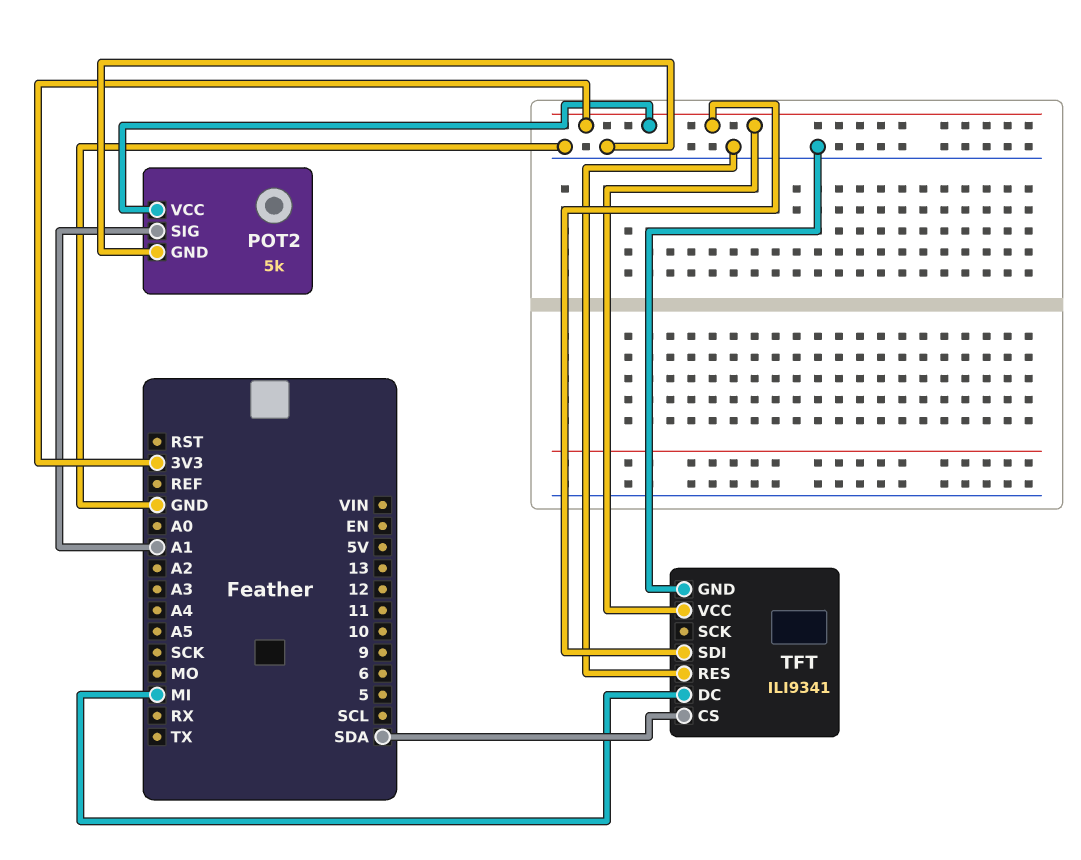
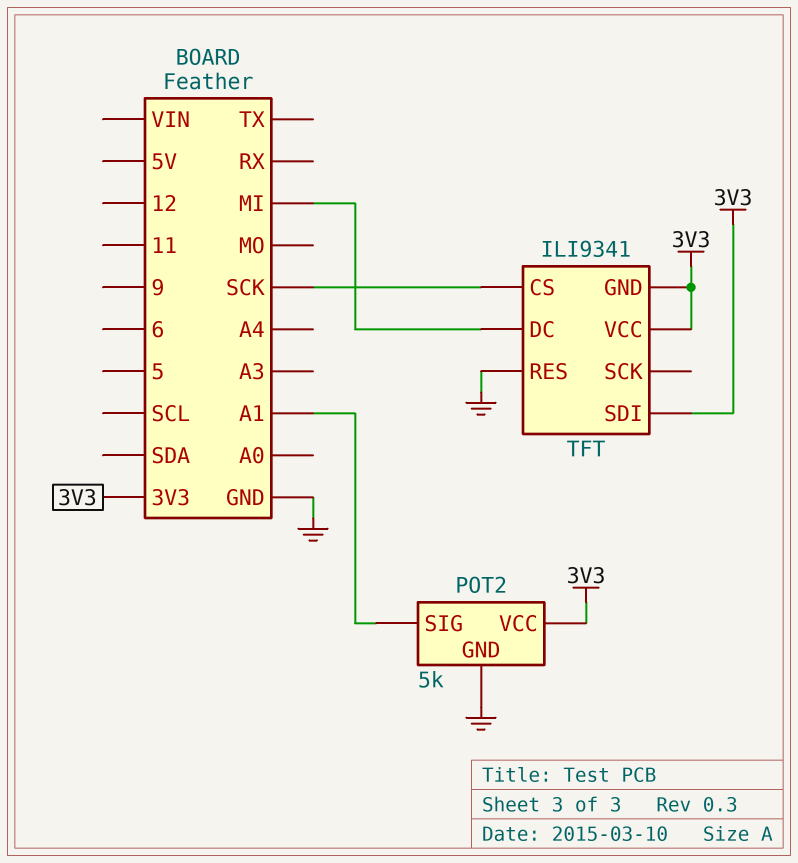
TFT pin CS: SDA -> SCK
TFT pin GND: GND -> 3V3

